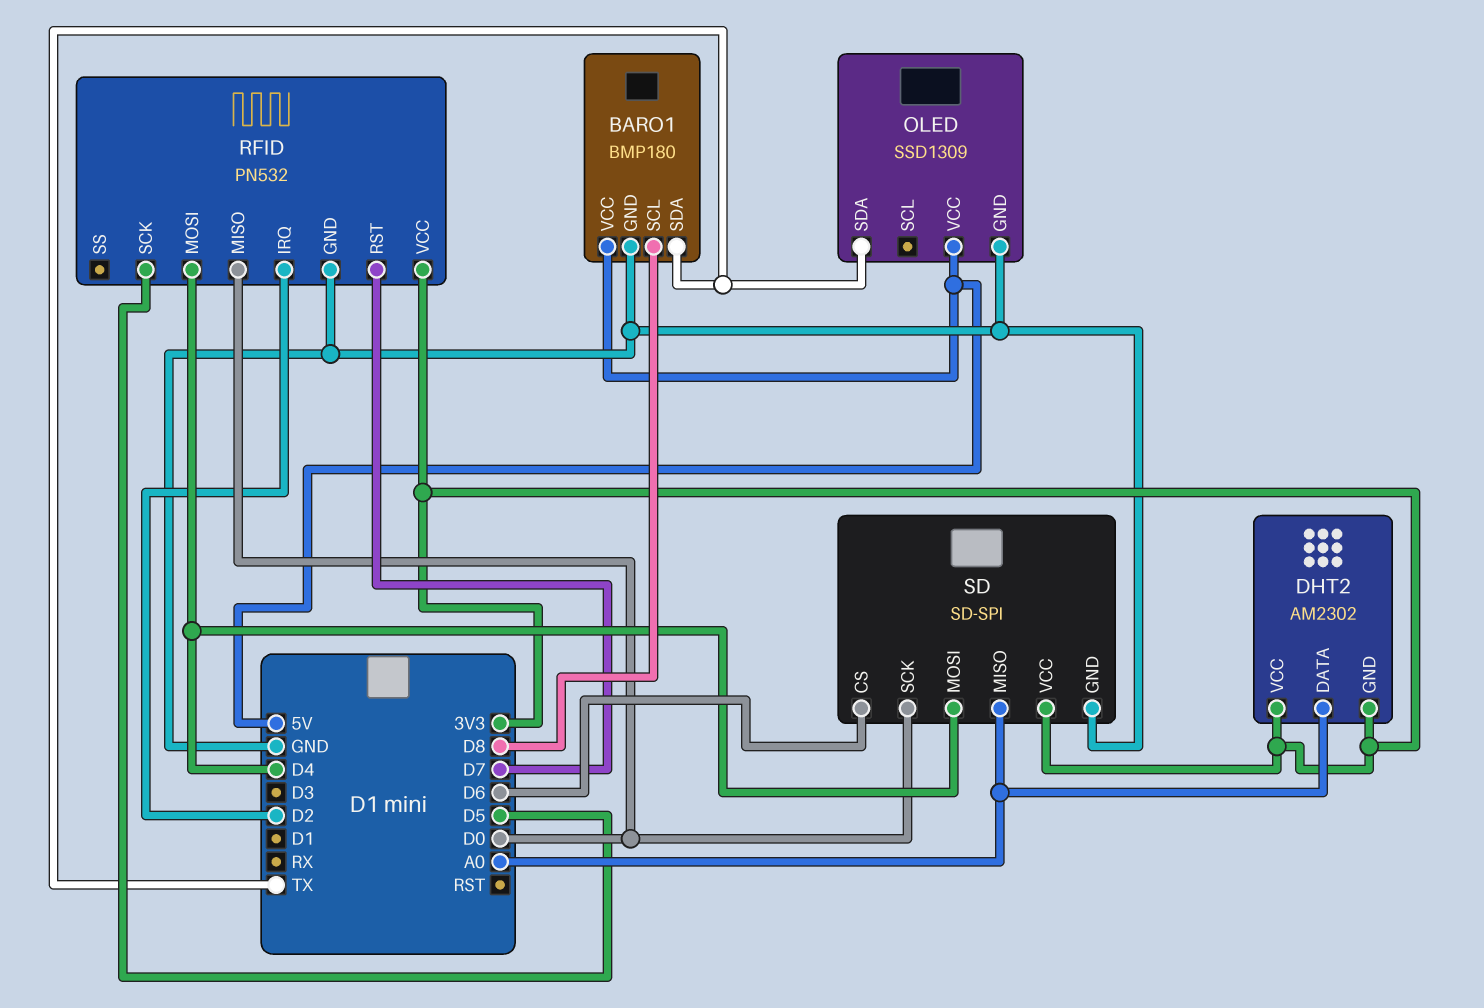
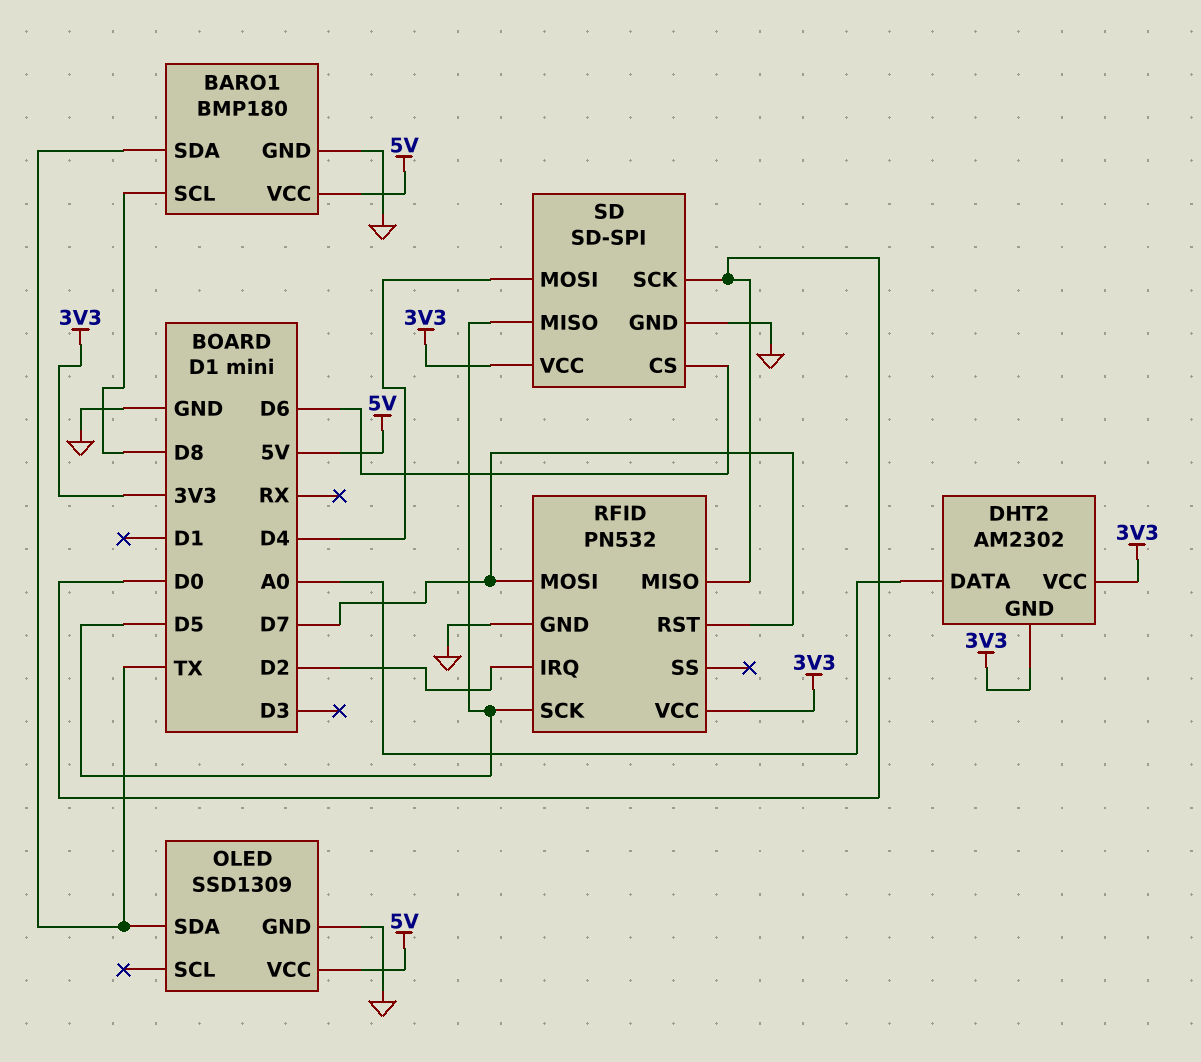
RFID pin MOSI: D4 -> D7
SD pin MISO: A0 -> D5

